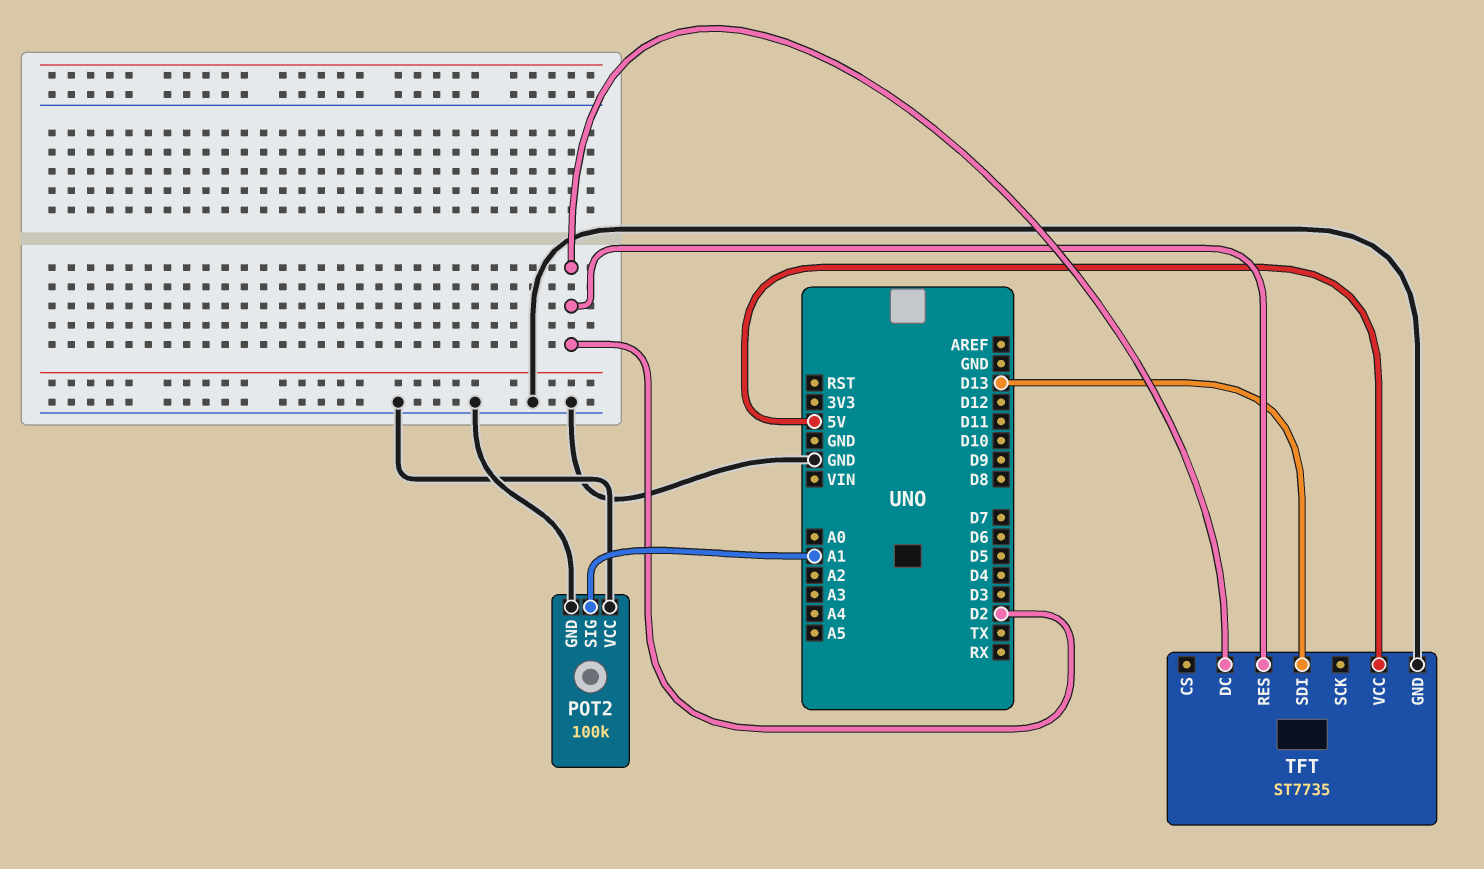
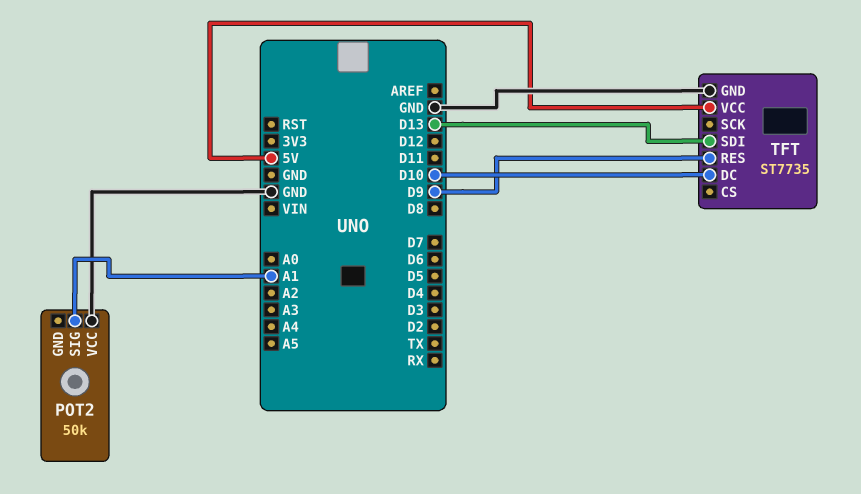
POT2: 100k -> 50k
POT2 pin GND: GND -> none
TFT pin DC: D2 -> D10
TFT pin RES: D2 -> D9

